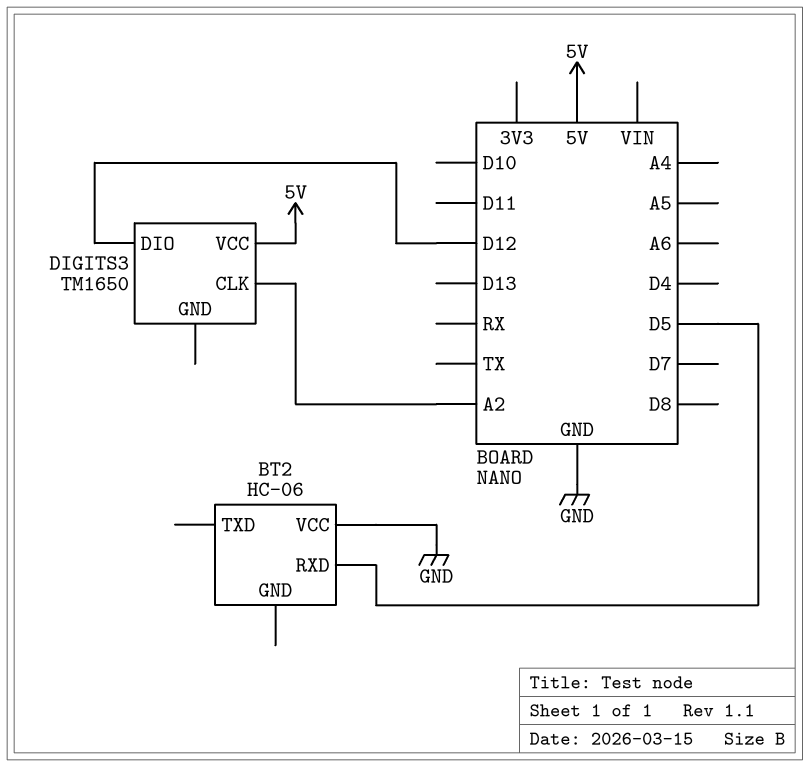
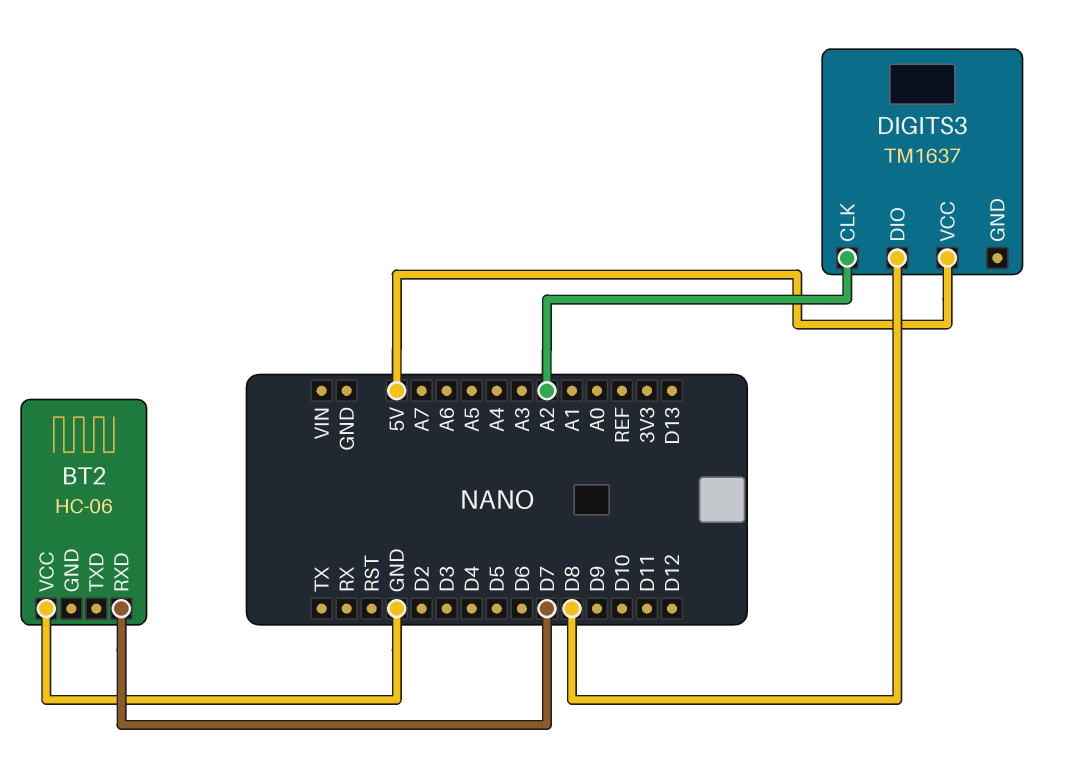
BT2 pin RXD: D5 -> D7
DIGITS3: TM1650 -> TM1637
DIGITS3 pin DIO: D12 -> D8

